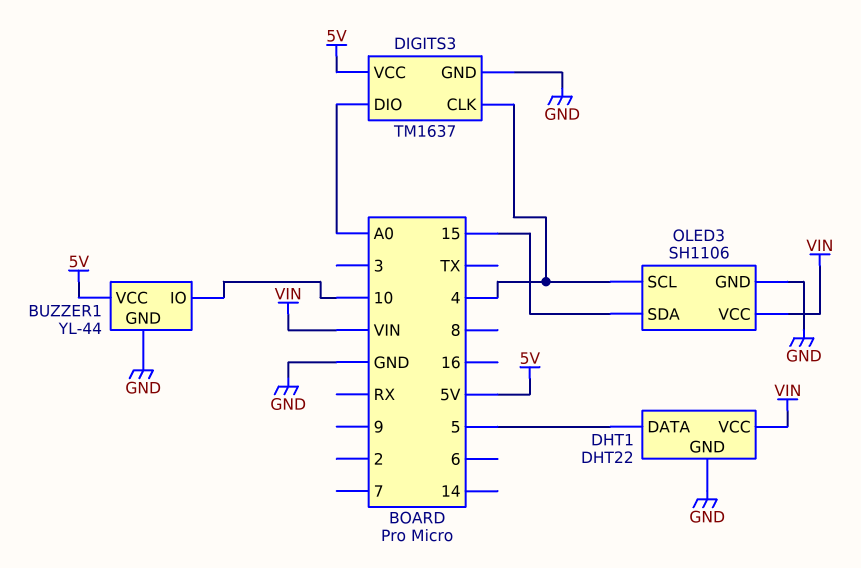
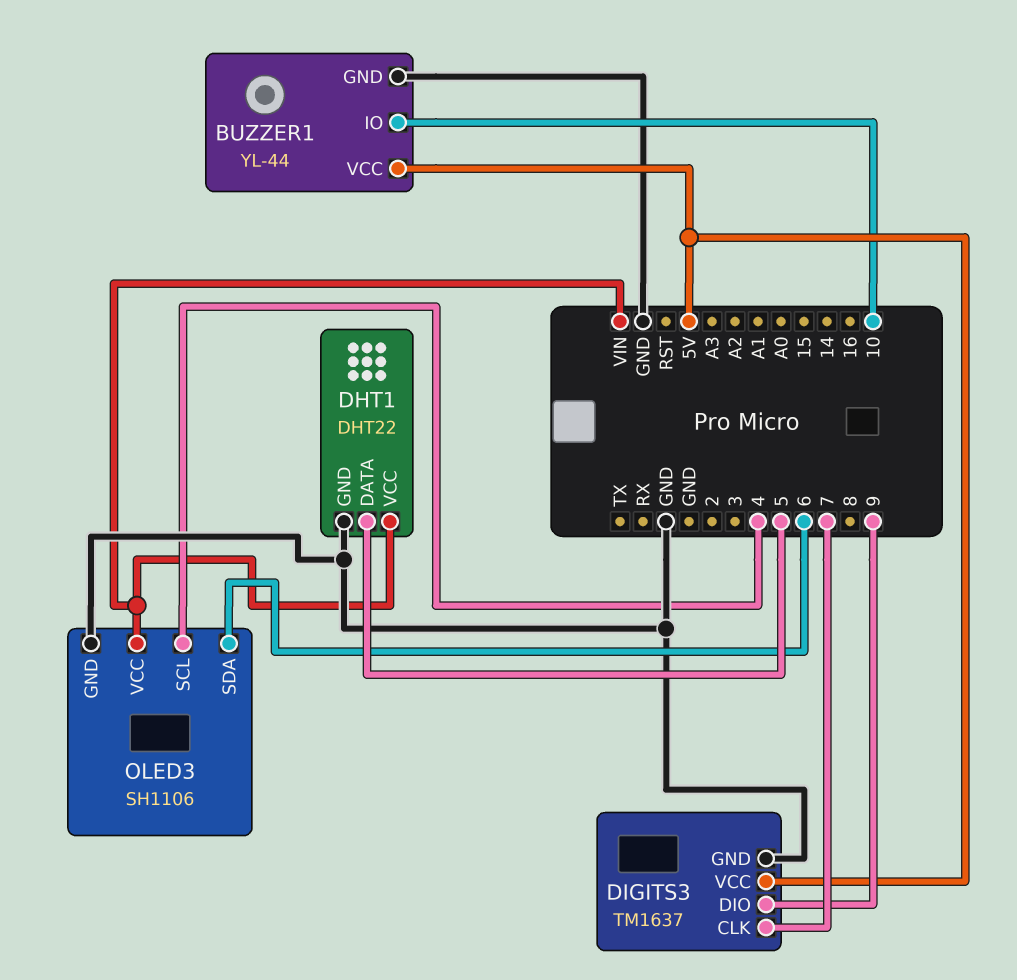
DIGITS3 pin CLK: 4 -> 7
DIGITS3 pin DIO: A0 -> 9
OLED3 pin SDA: 15 -> 6

